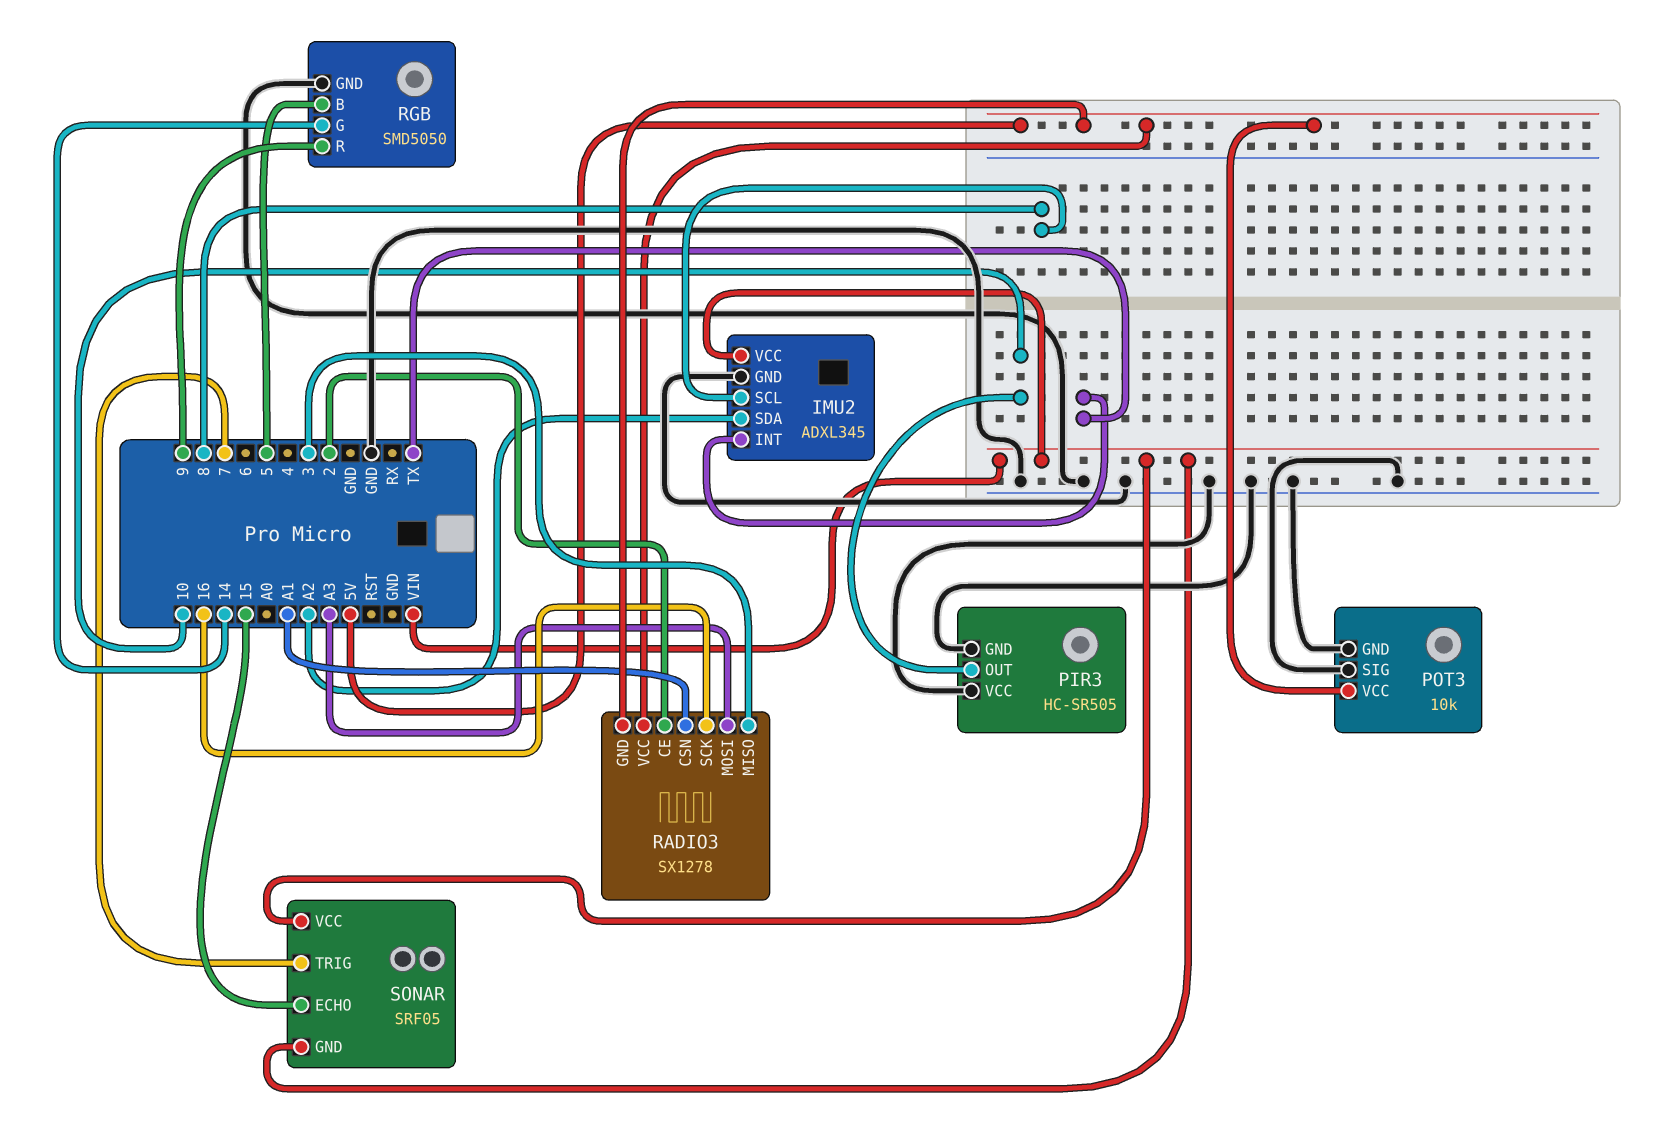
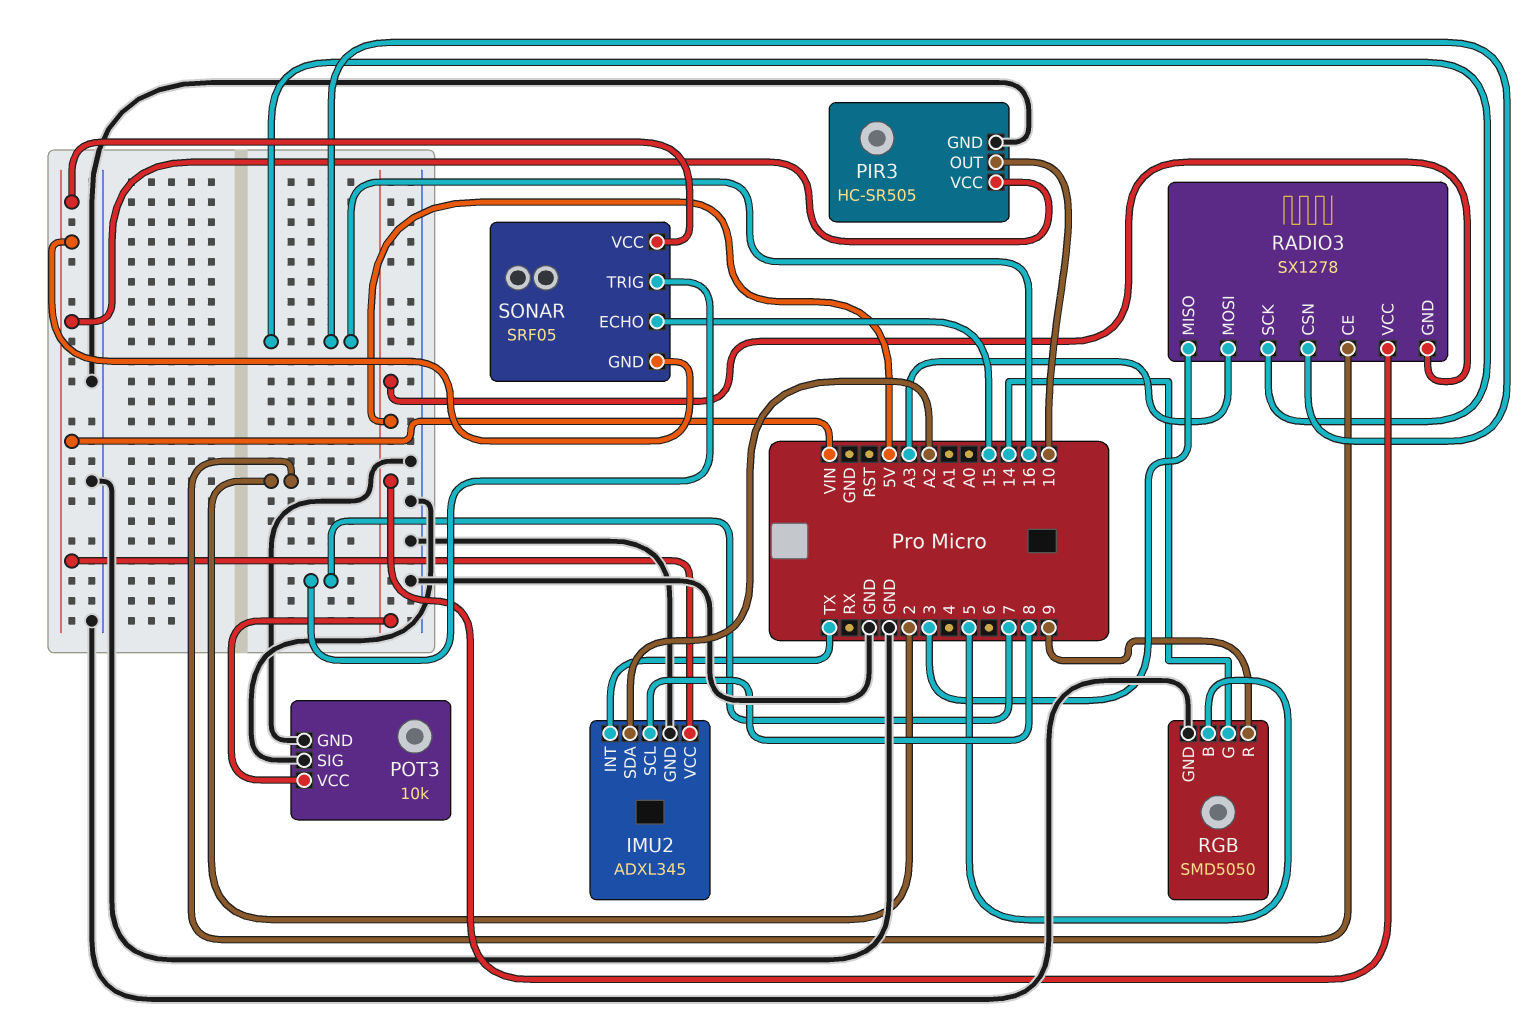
PIR3 pin VCC: GND -> VIN
RADIO3 pin CSN: A1 -> 16

